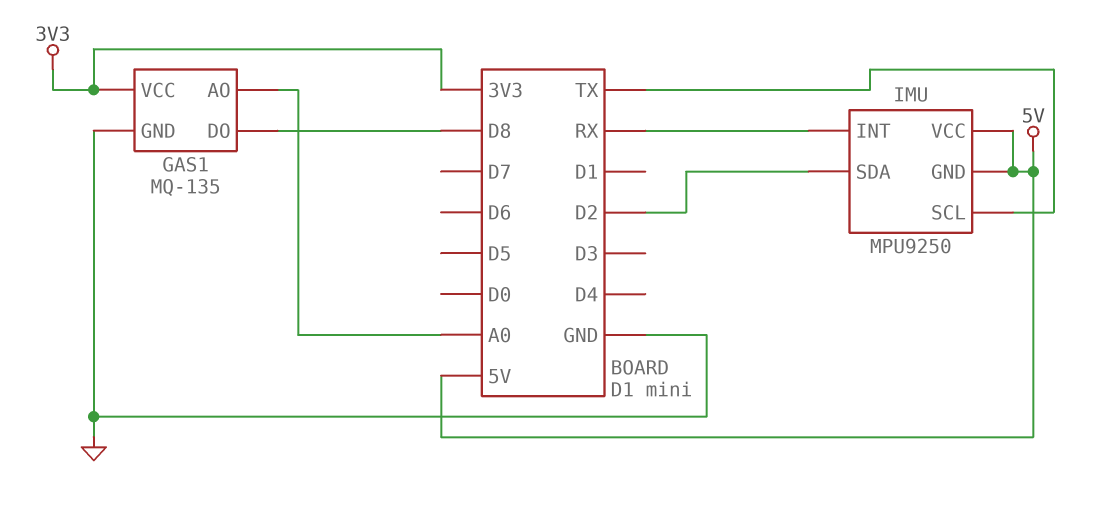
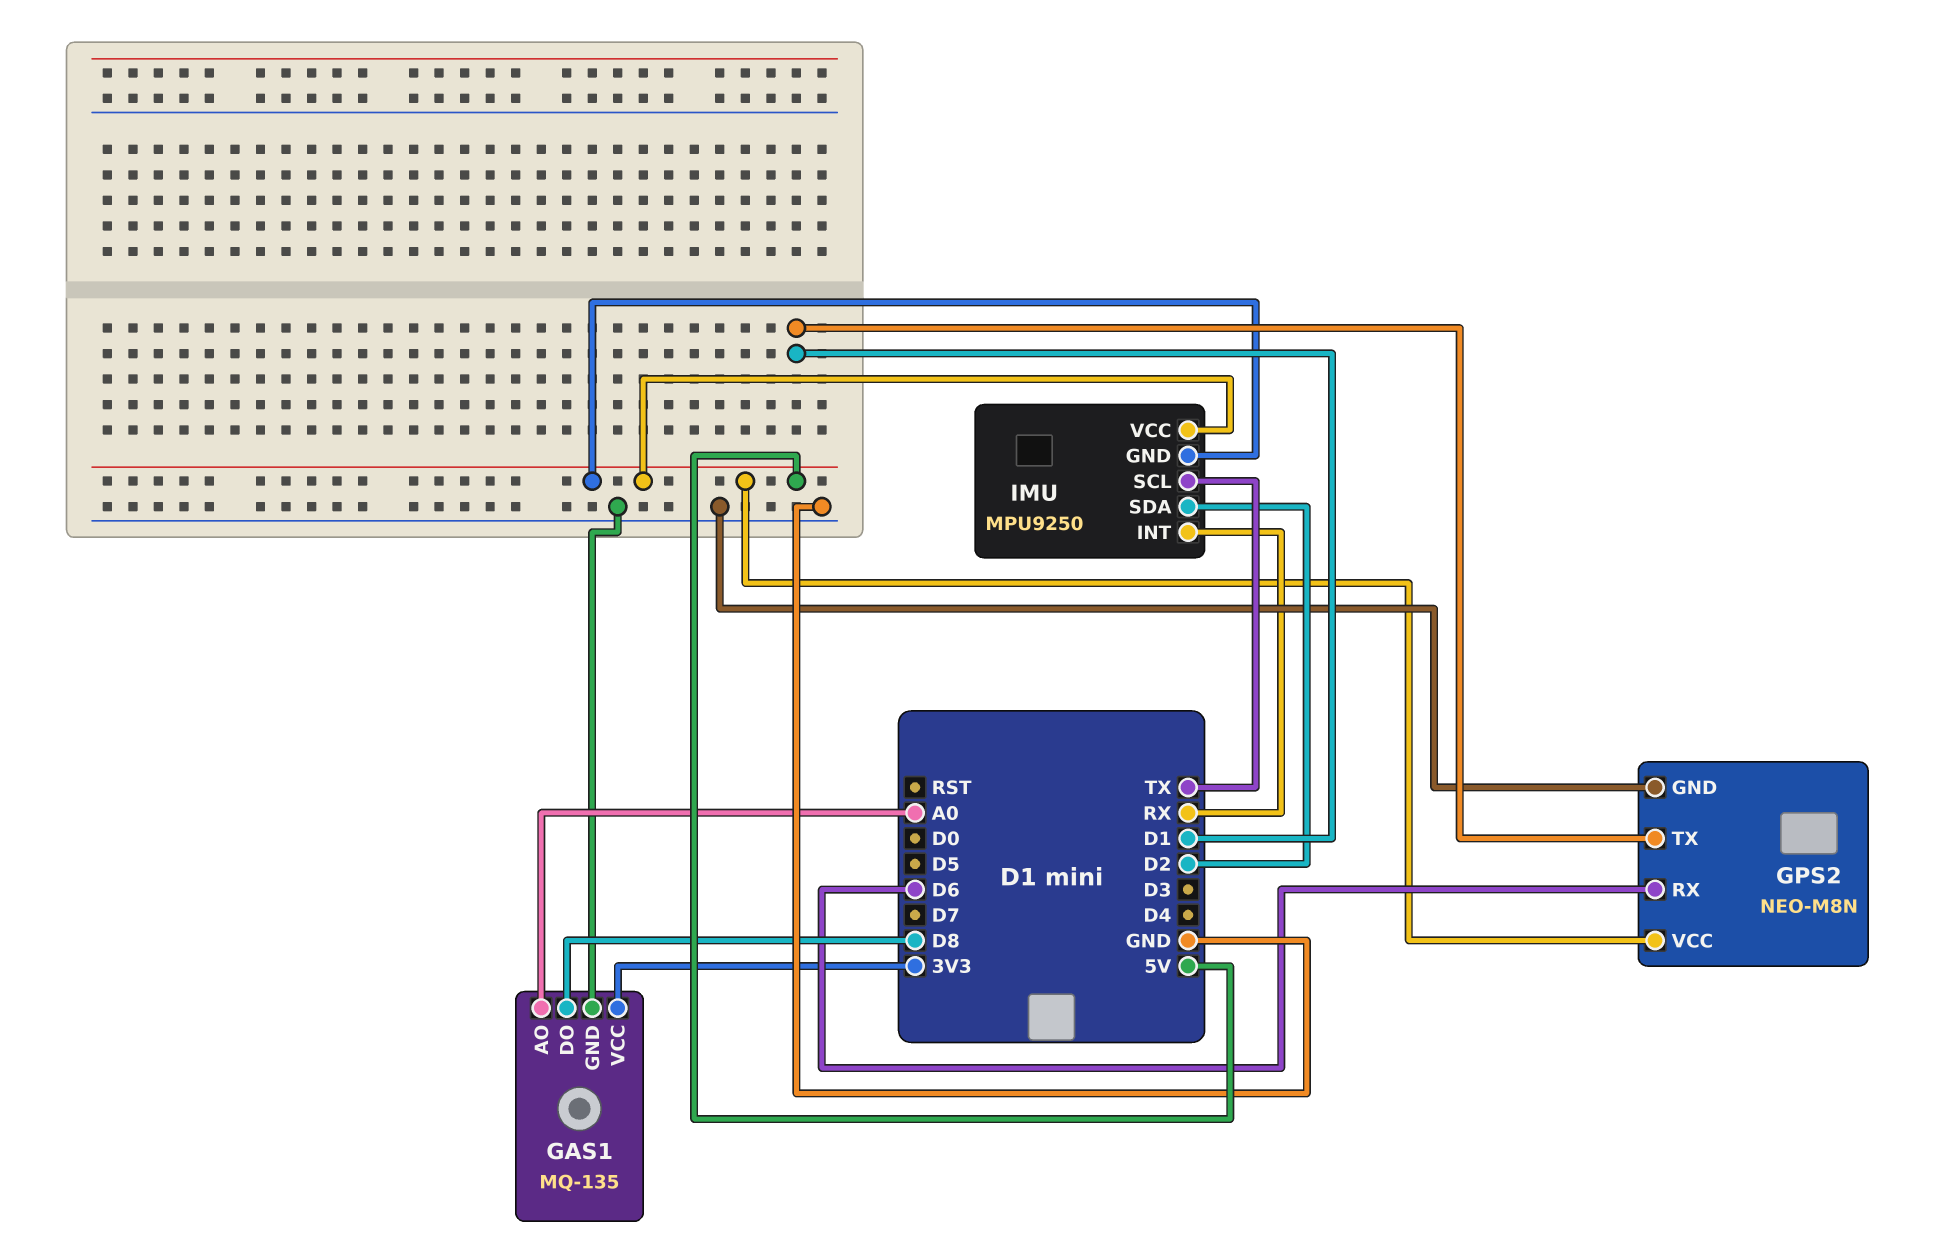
GPS2: none -> NEO-M8N
GPS2 pin GND: none -> GND
GPS2 pin RX: none -> D6
GPS2 pin TX: none -> D1
GPS2 pin VCC: none -> 5V

